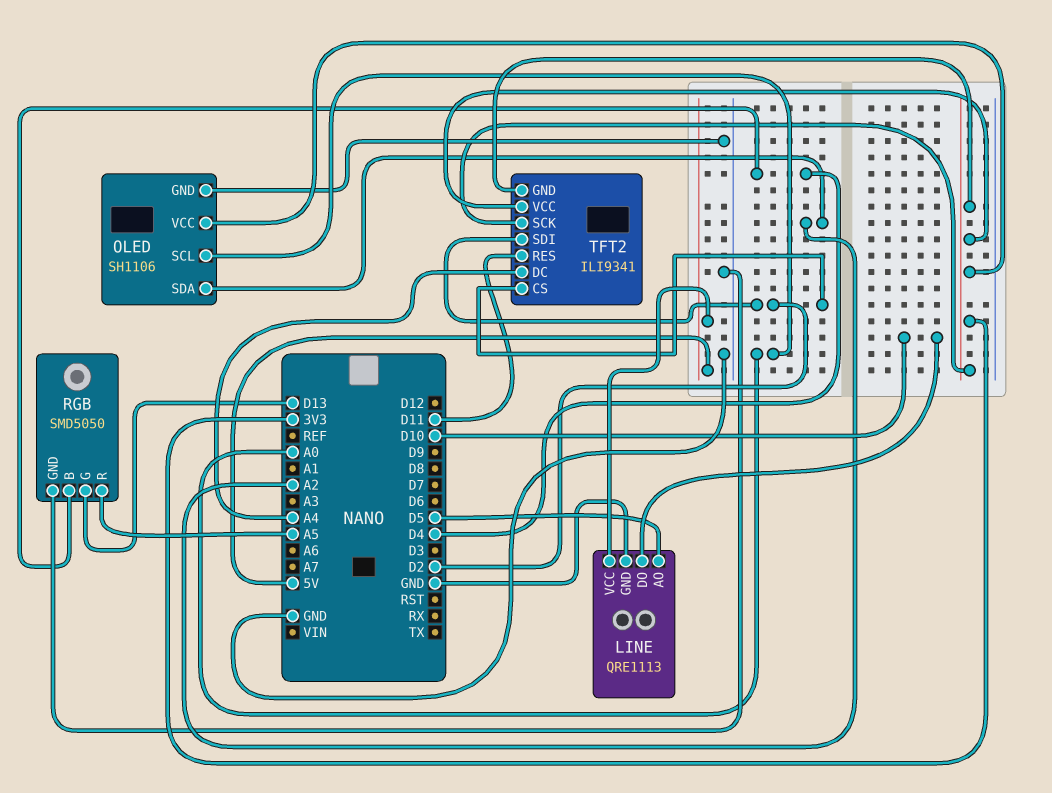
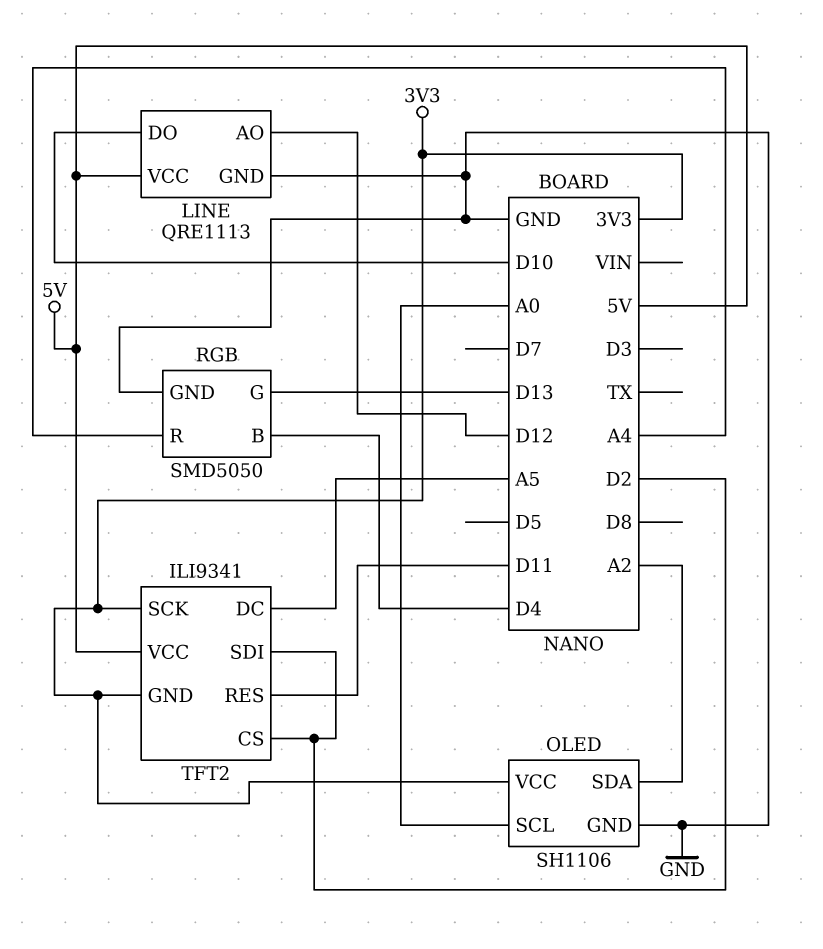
LINE pin AO: D5 -> D12
RGB pin R: A5 -> A4
TFT2 pin DC: A4 -> A5
TFT2 pin VCC: 3V3 -> 5V

